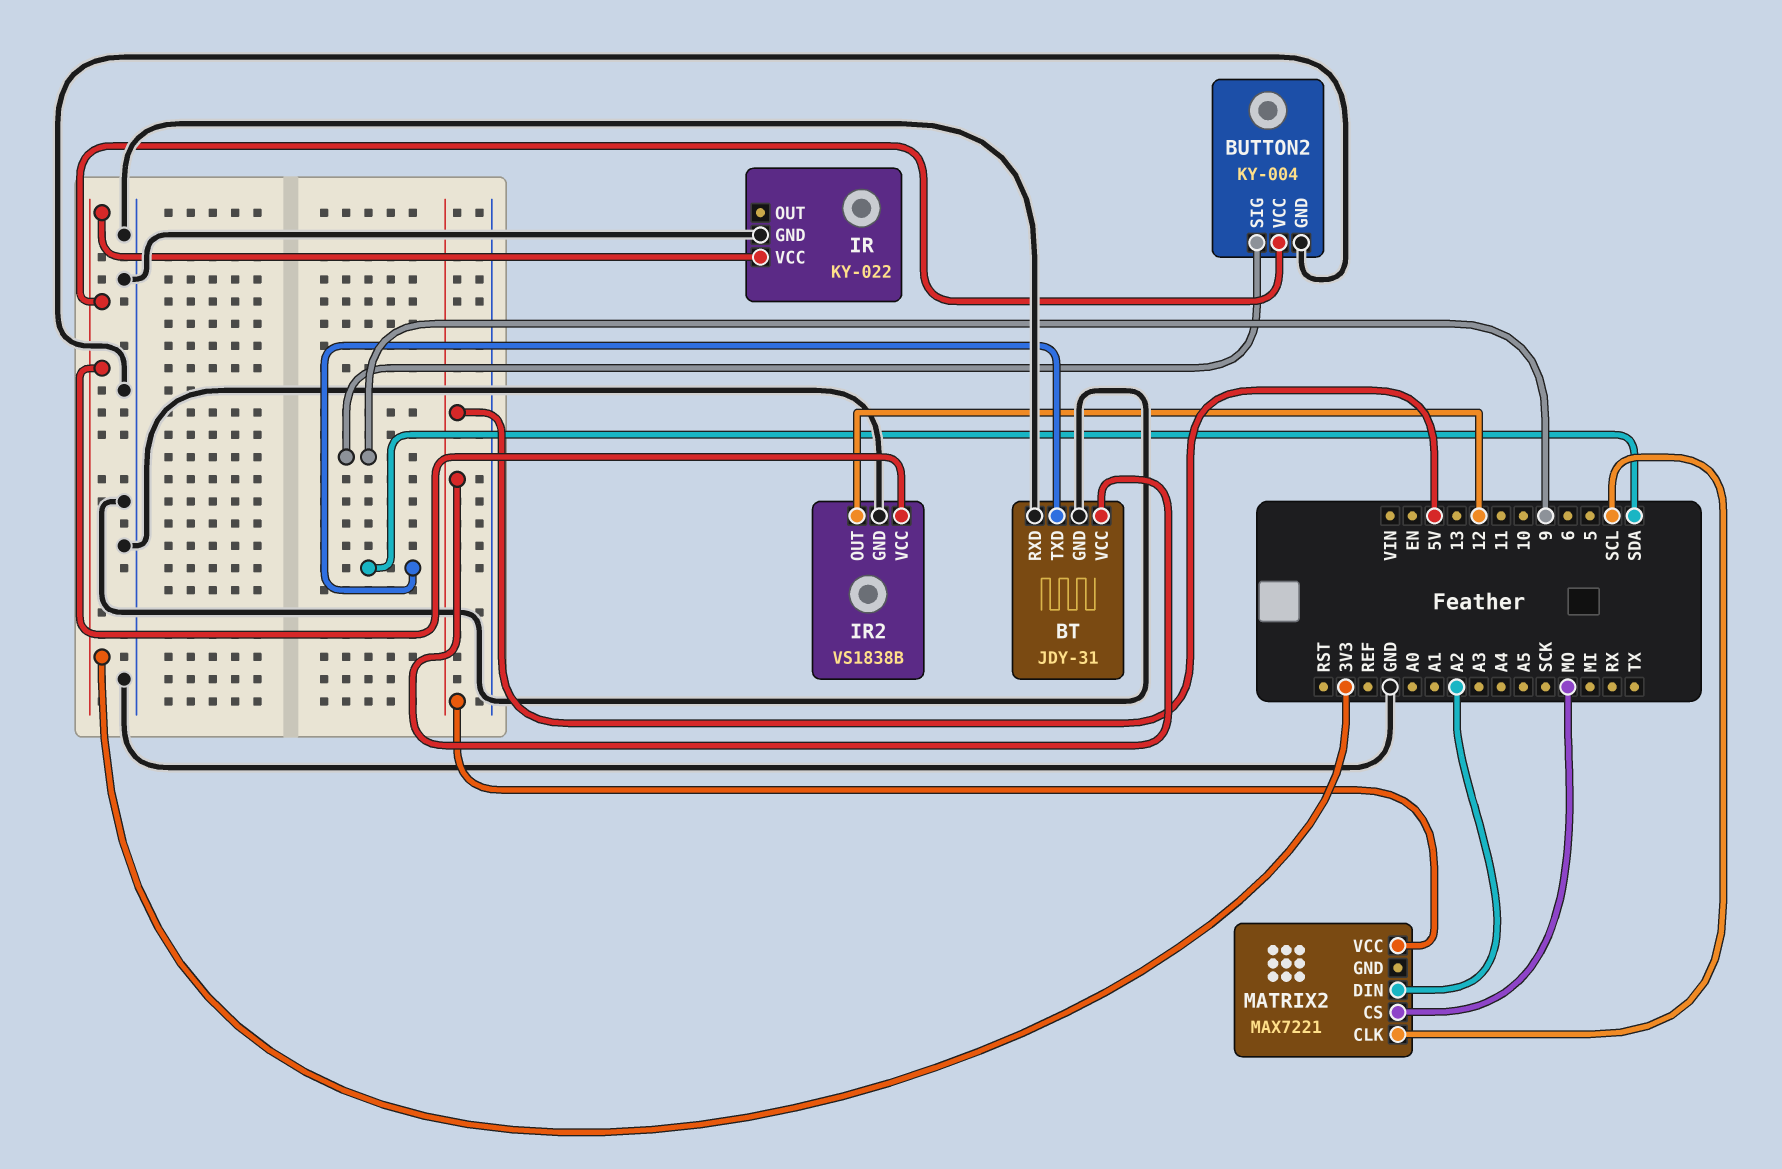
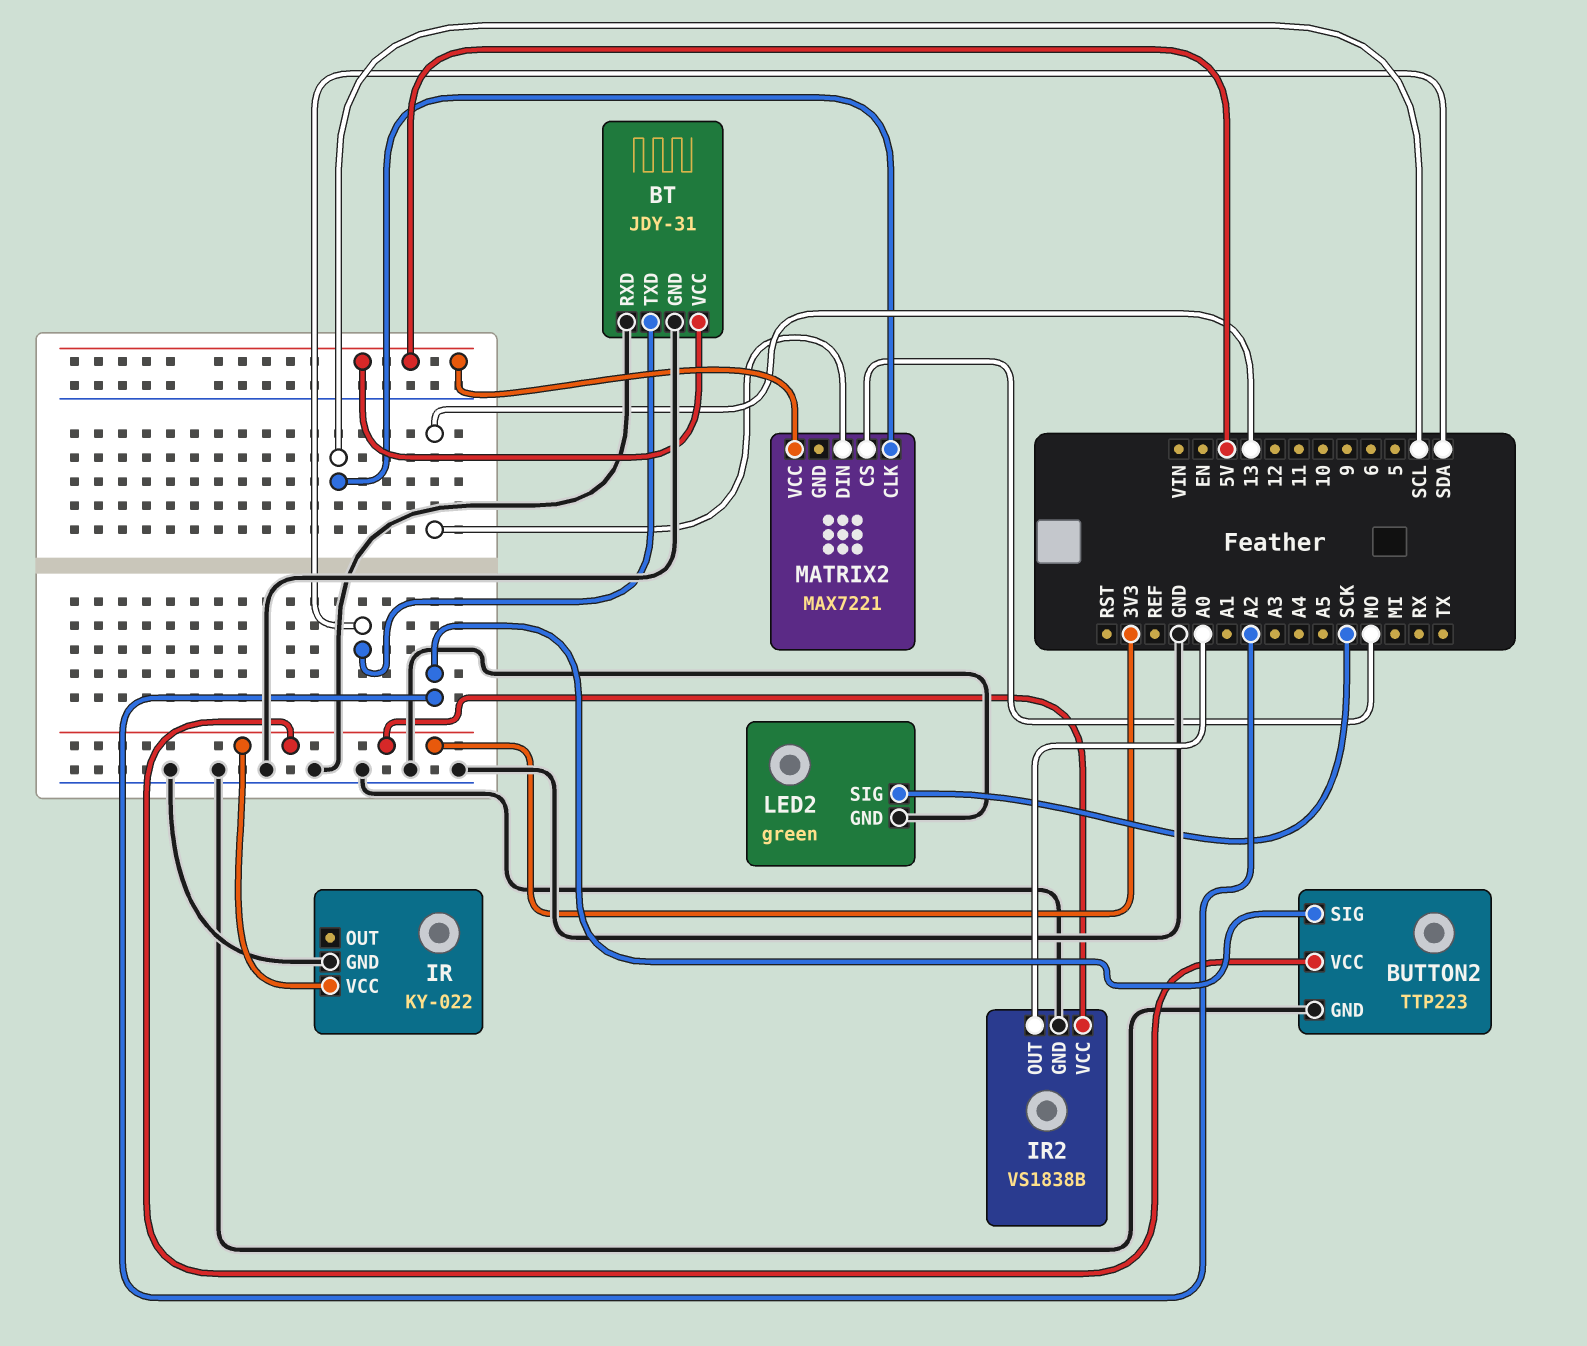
BUTTON2: KY-004 -> TTP223
BUTTON2 pin SIG: 9 -> A2
IR2 pin OUT: 12 -> A0
LED2: none -> green
LED2 pin GND: none -> GND
LED2 pin SIG: none -> SCK
MATRIX2 pin DIN: A2 -> 13

